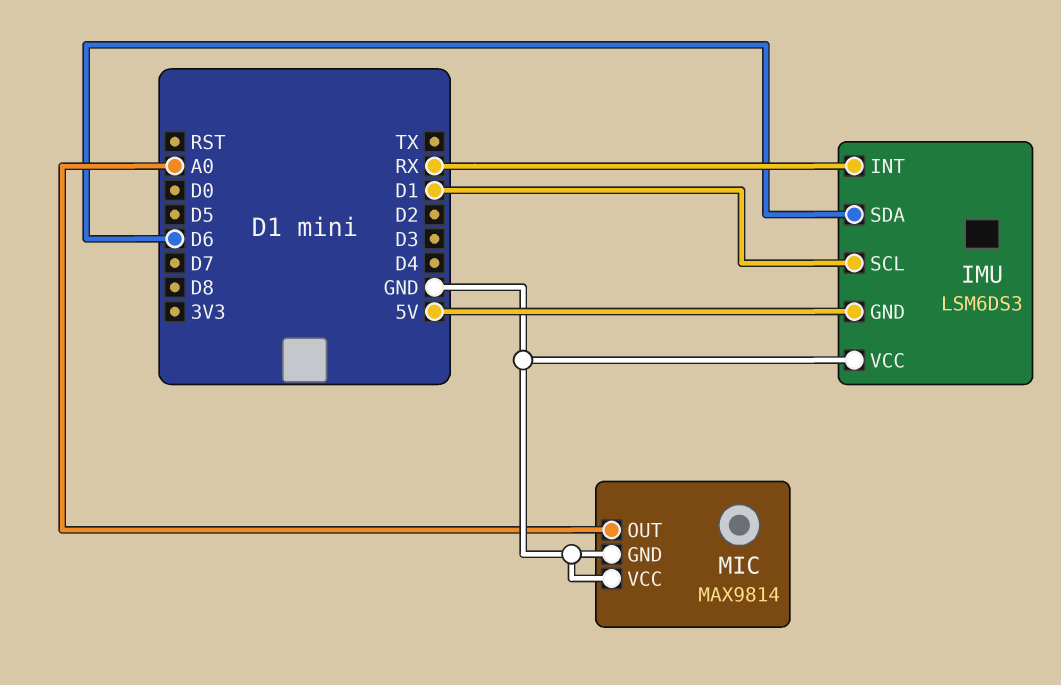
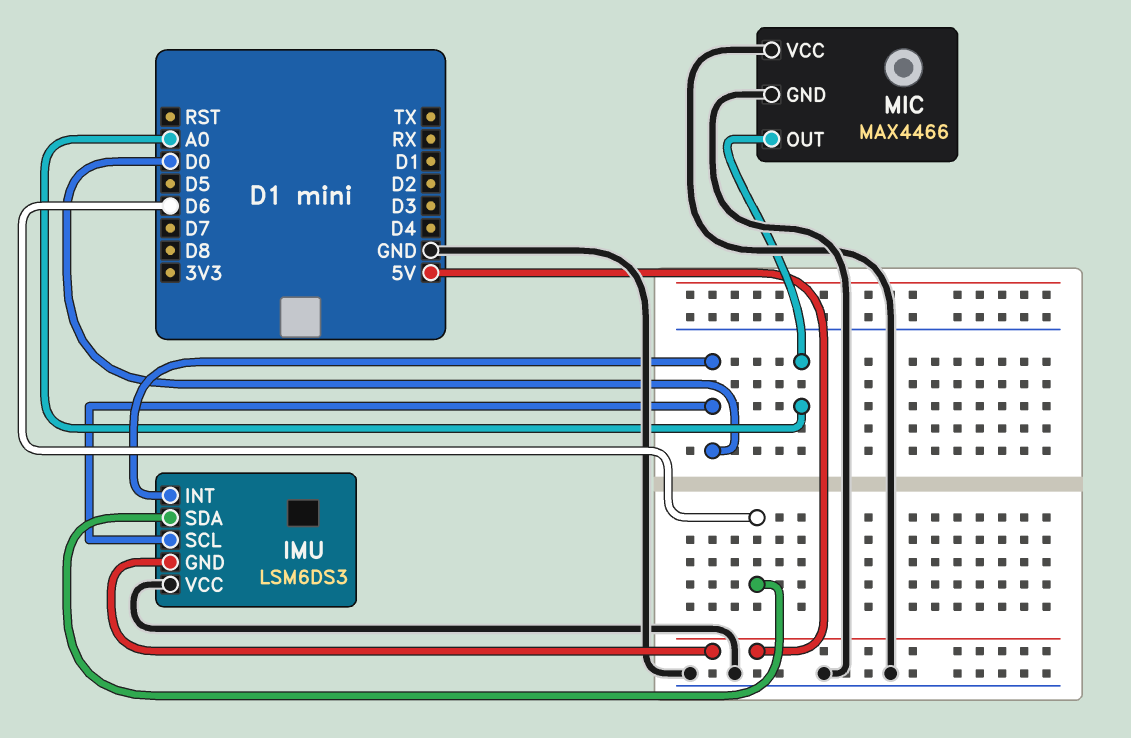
IMU pin INT: RX -> D0
IMU pin SCL: D1 -> D0
MIC: MAX9814 -> MAX4466

